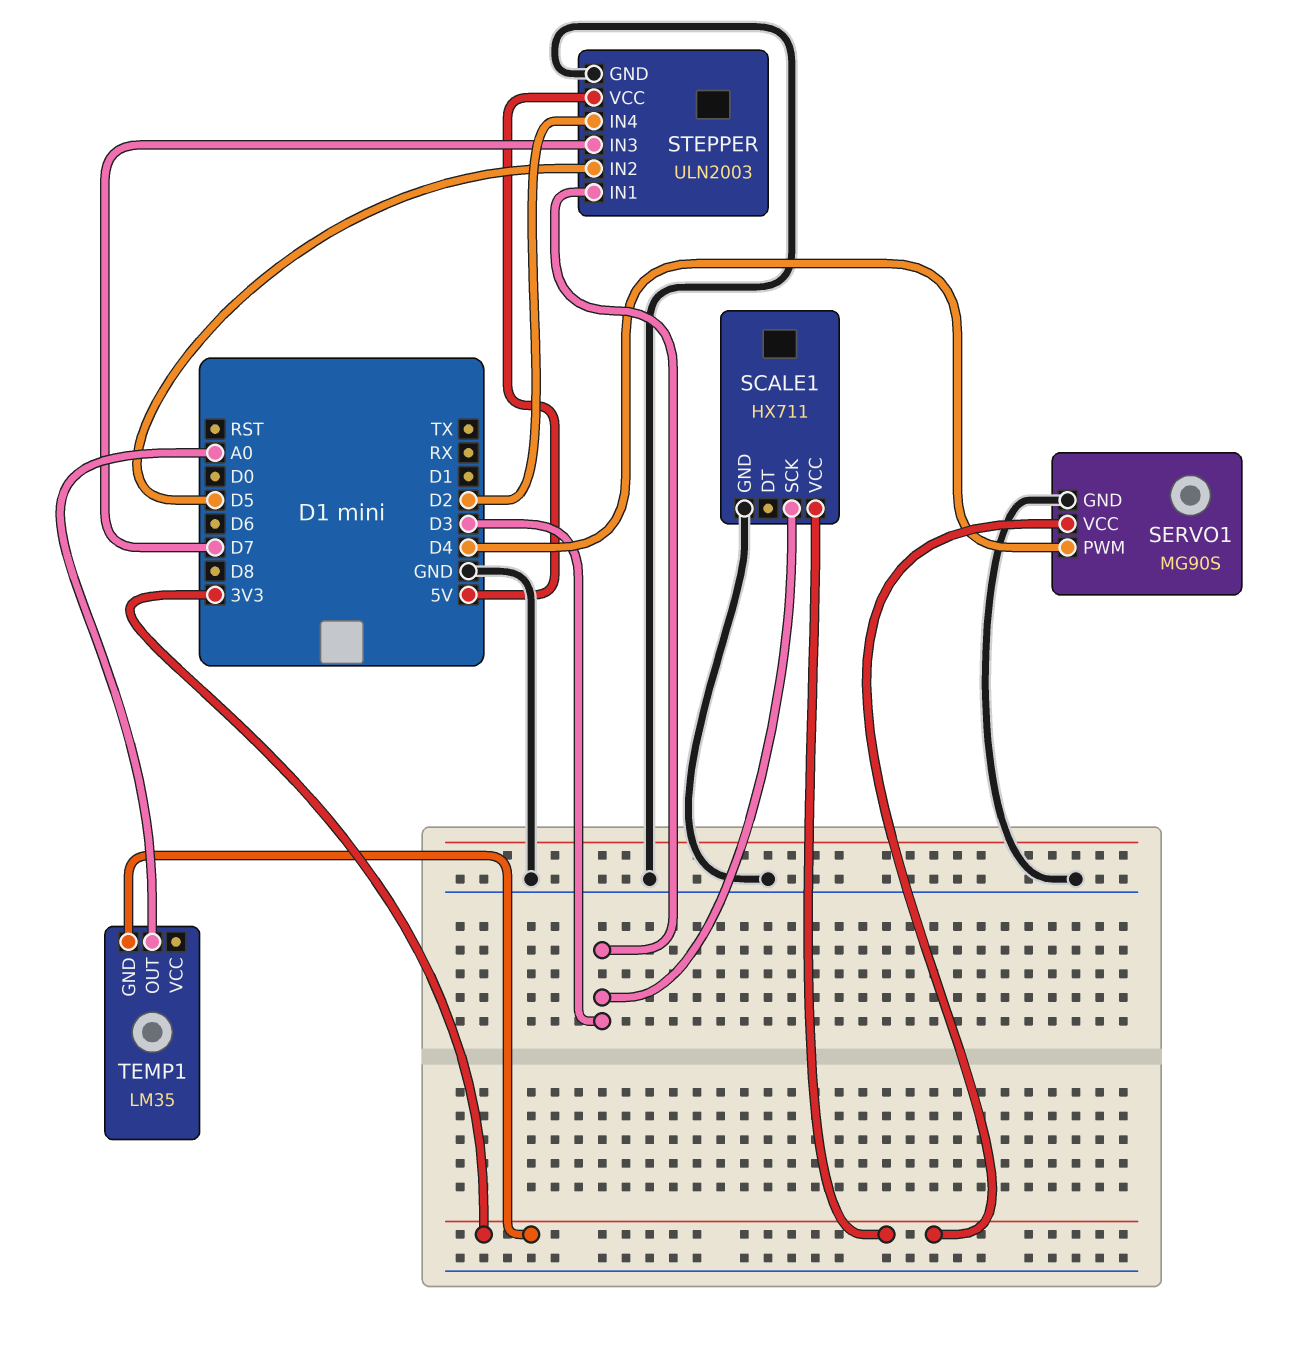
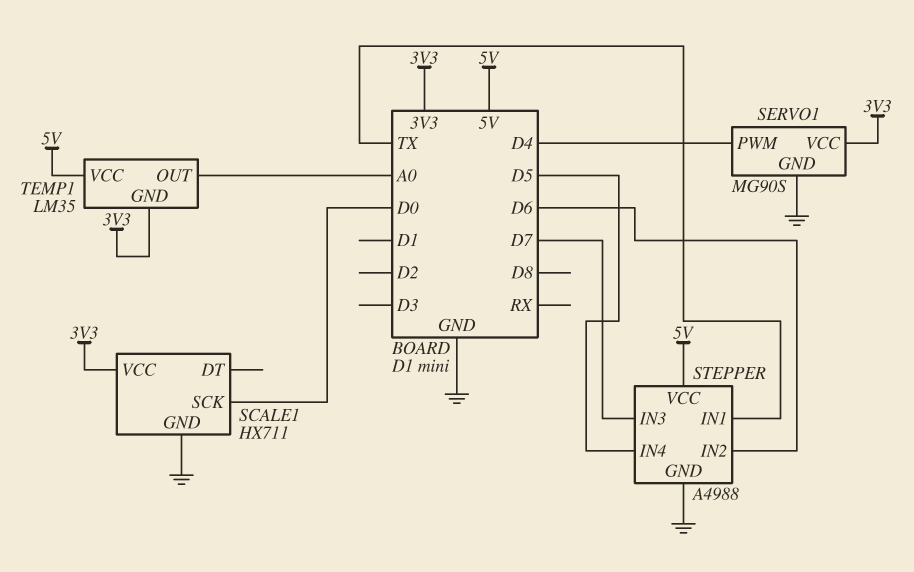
SCALE1 pin SCK: D3 -> D0
STEPPER: ULN2003 -> A4988
STEPPER pin IN1: D3 -> TX
STEPPER pin IN2: D5 -> D6
STEPPER pin IN4: D2 -> D5
TEMP1 pin VCC: none -> 5V

